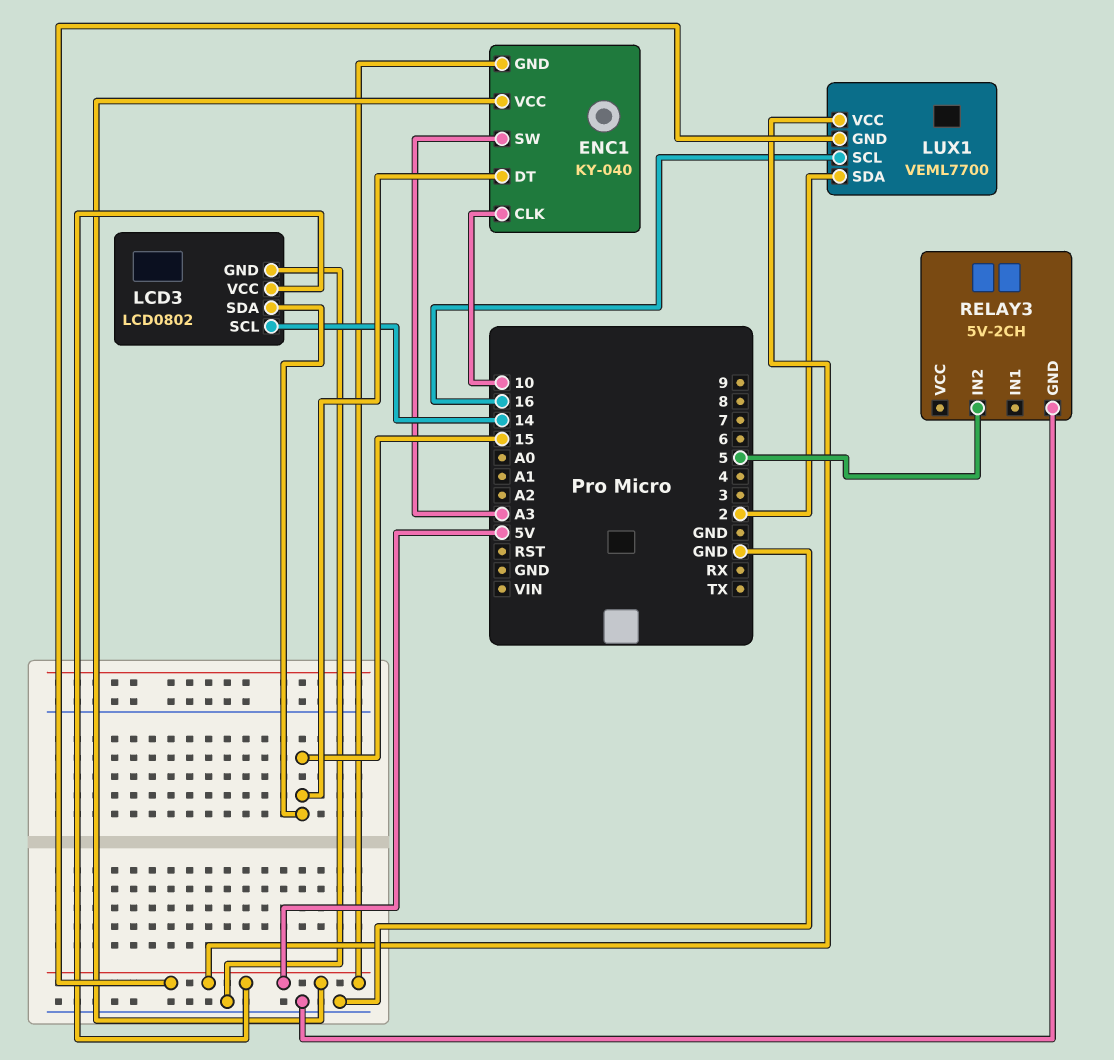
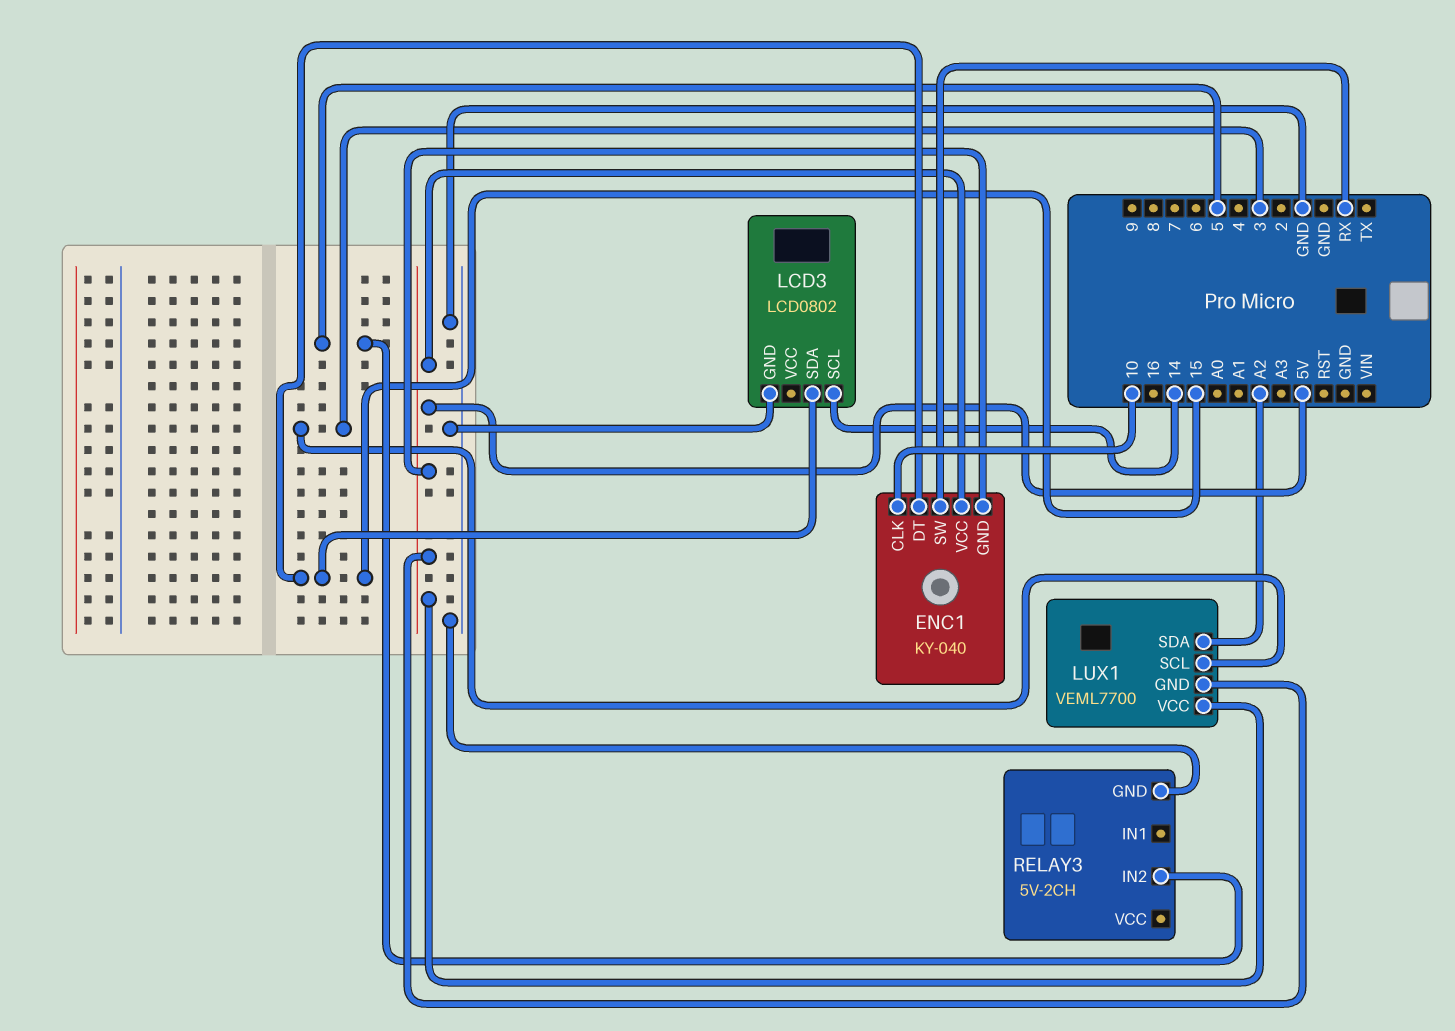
ENC1 pin SW: A3 -> RX
LCD3 pin VCC: 5V -> none
LUX1 pin SCL: 16 -> 3
LUX1 pin SDA: 2 -> A2

